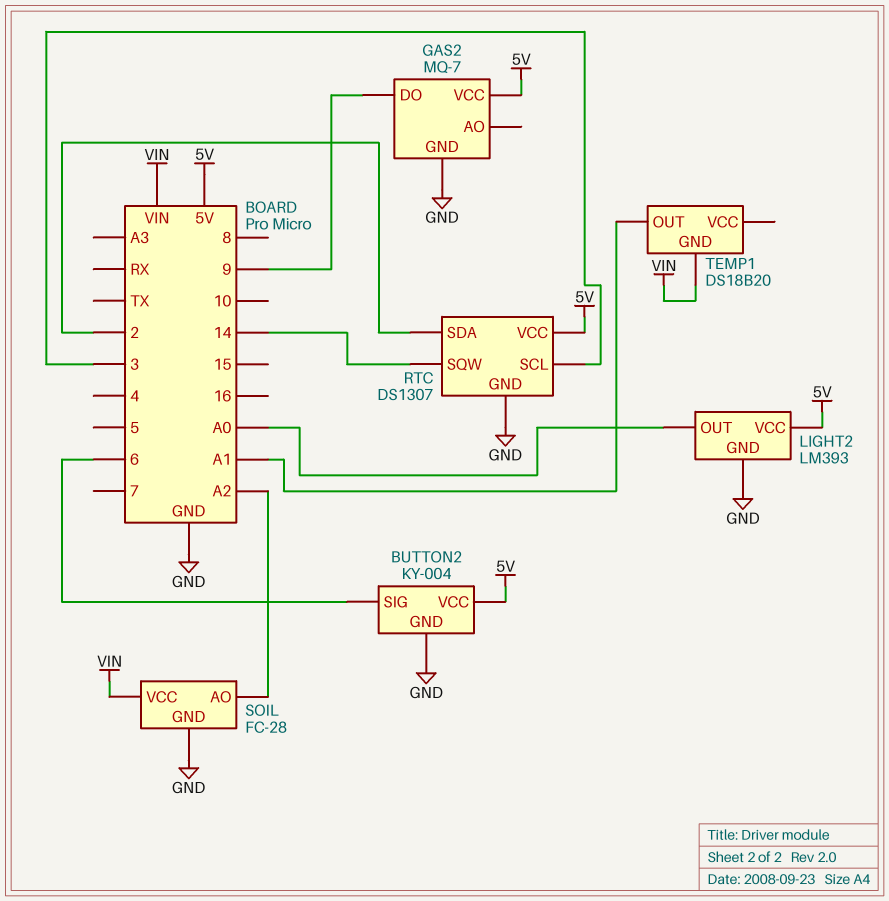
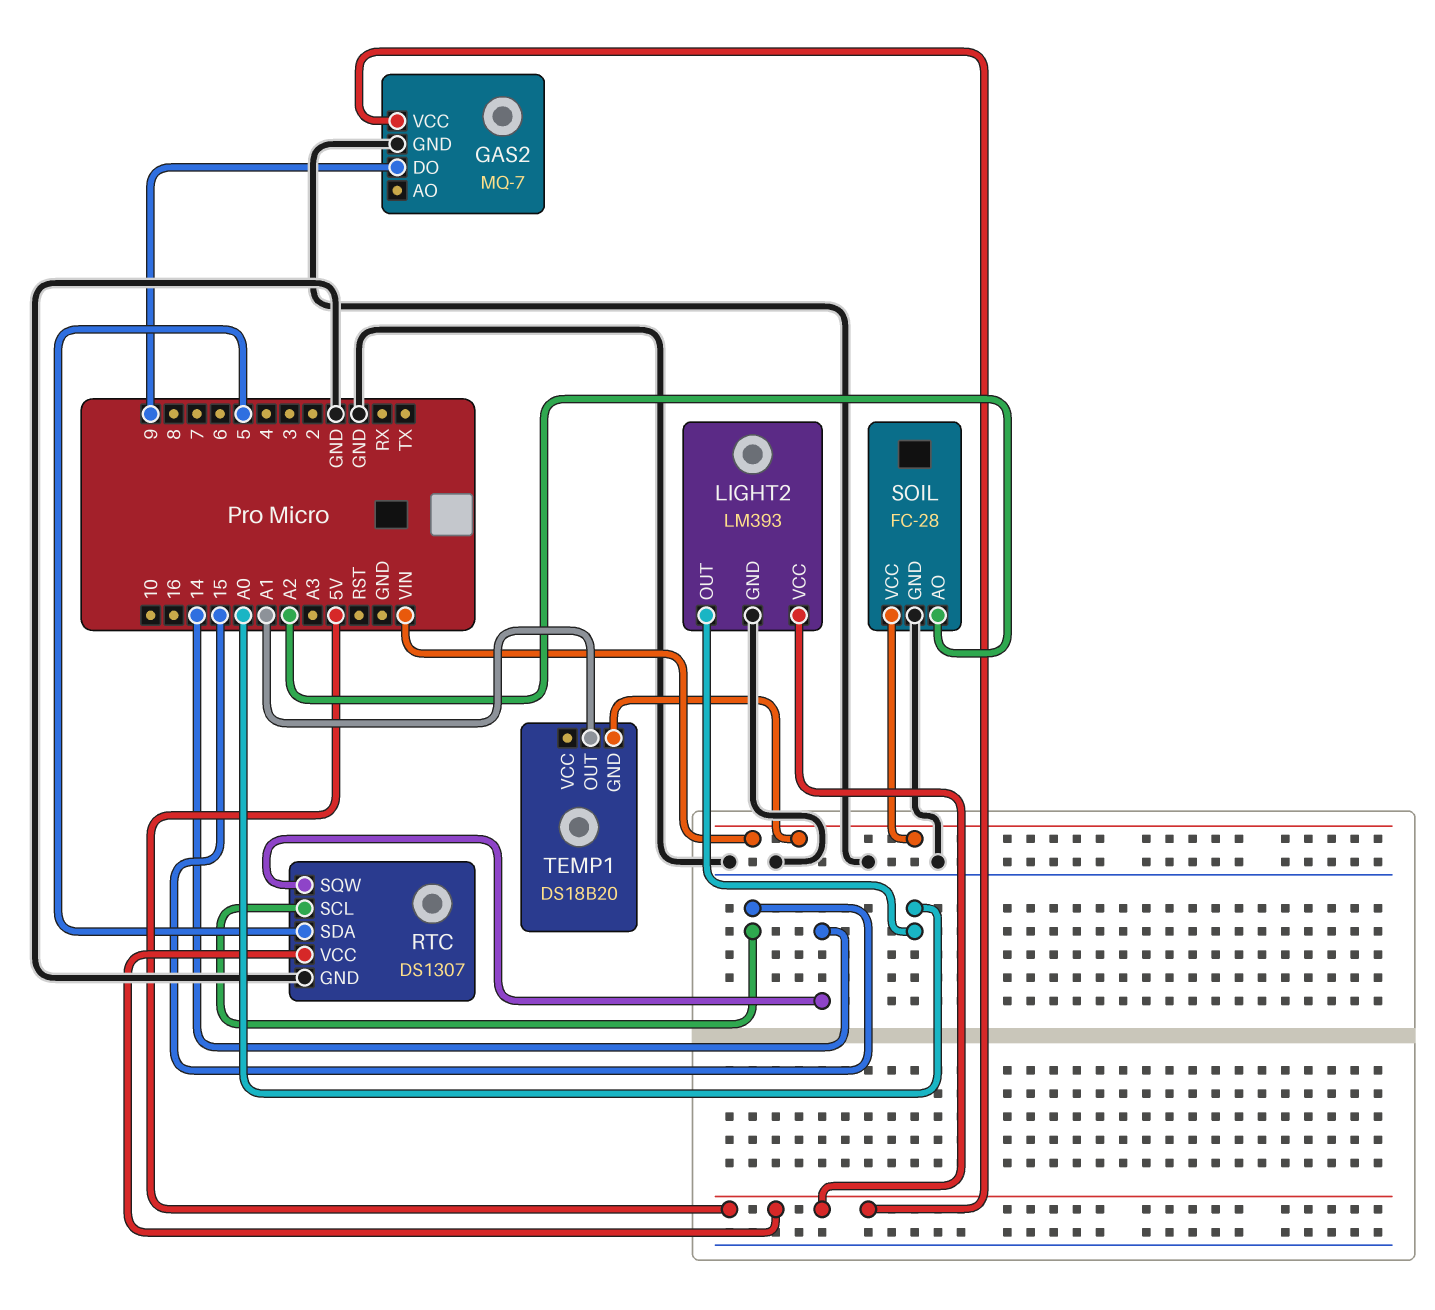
BUTTON2: KY-004 -> none
BUTTON2 pin GND: GND -> none
BUTTON2 pin SIG: 6 -> none
BUTTON2 pin VCC: 5V -> none
RTC pin SCL: 3 -> 15
RTC pin SDA: 2 -> 5

